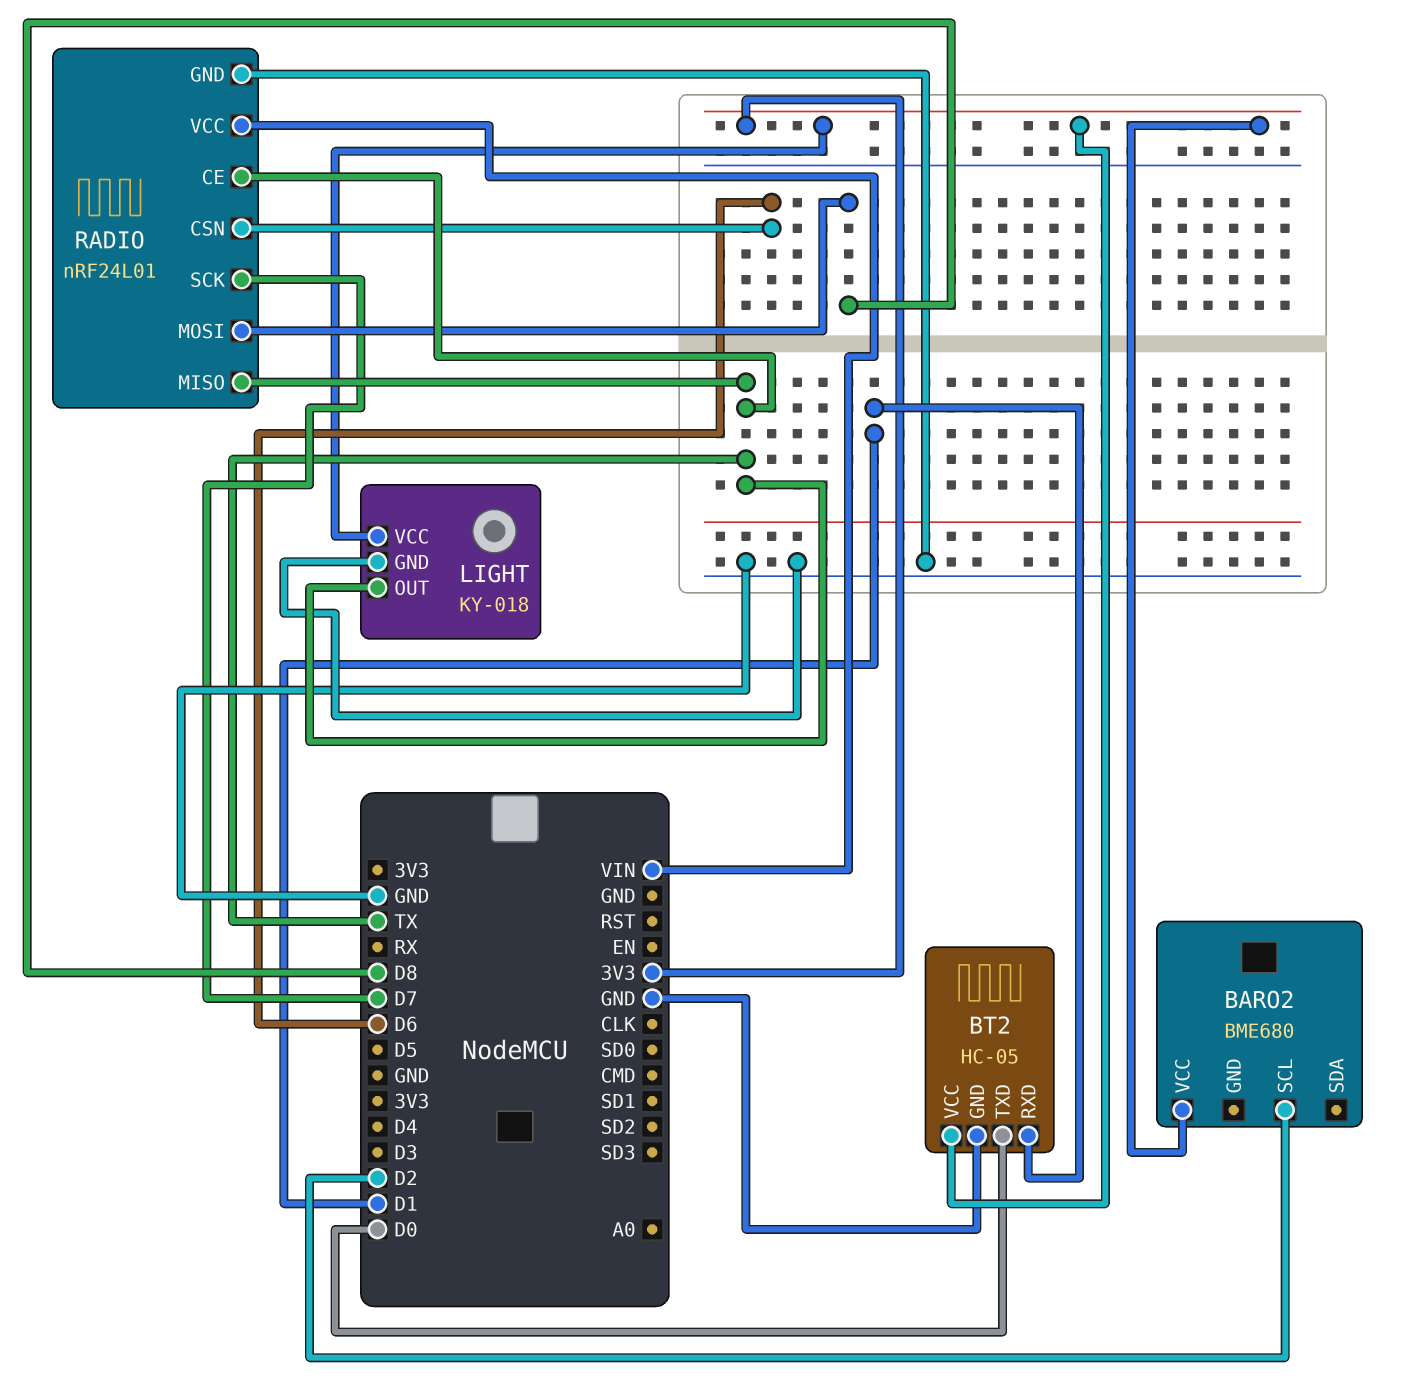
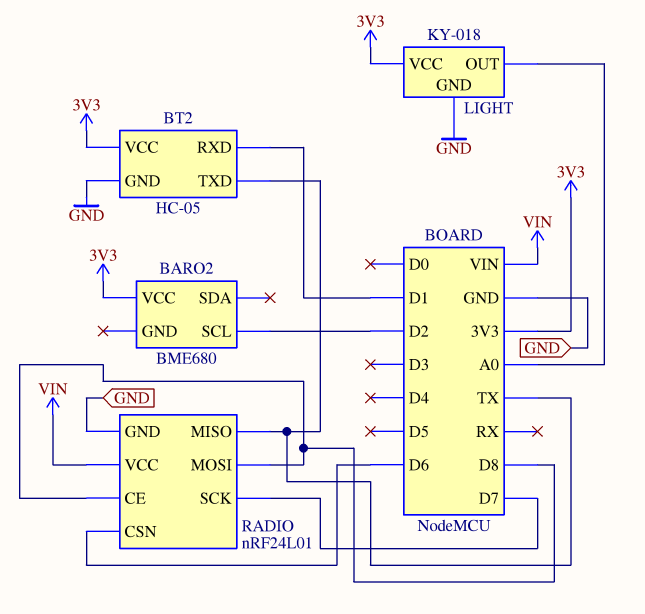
BT2 pin TXD: D0 -> TX
LIGHT pin OUT: TX -> A0
RADIO pin CE: TX -> D8

